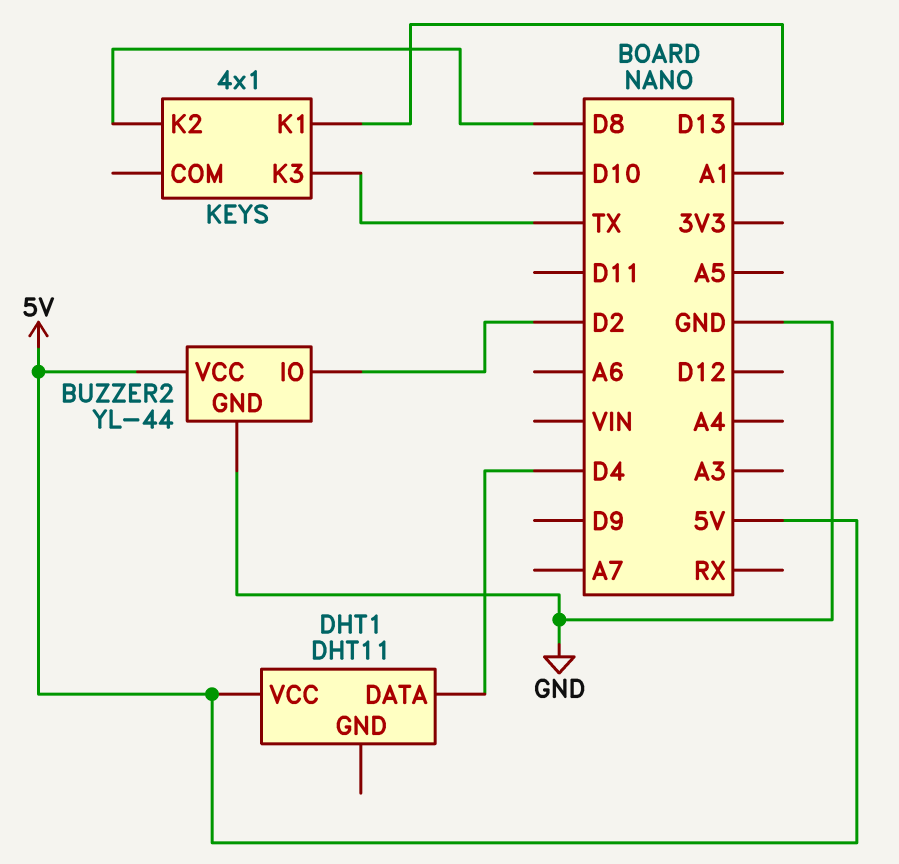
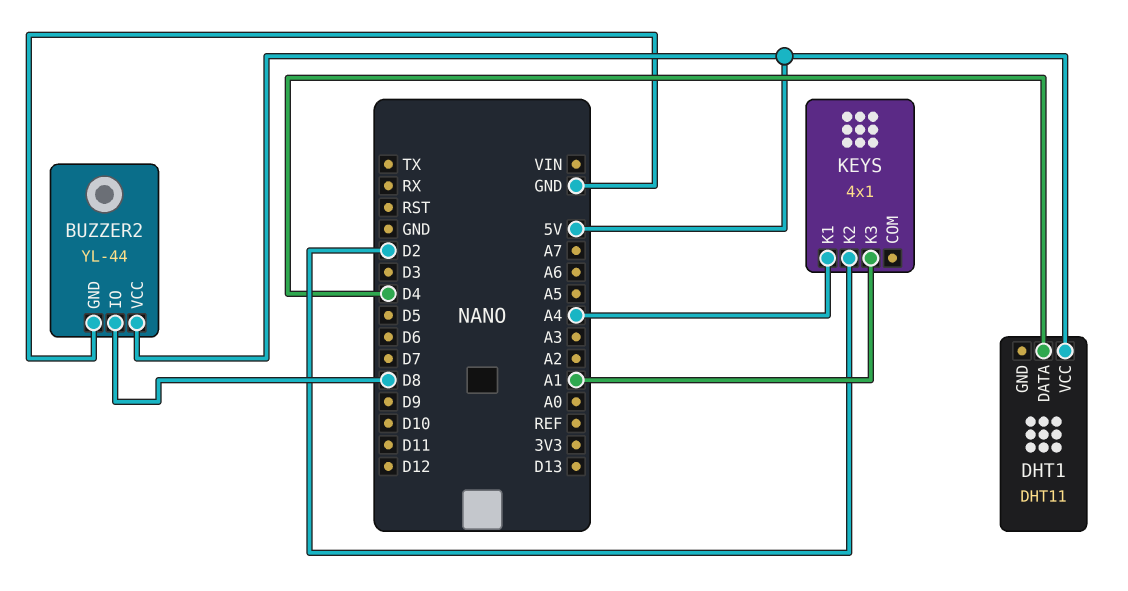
BUZZER2 pin IO: D2 -> D8
KEYS pin K1: D13 -> A4
KEYS pin K2: D8 -> D2
KEYS pin K3: TX -> A1

